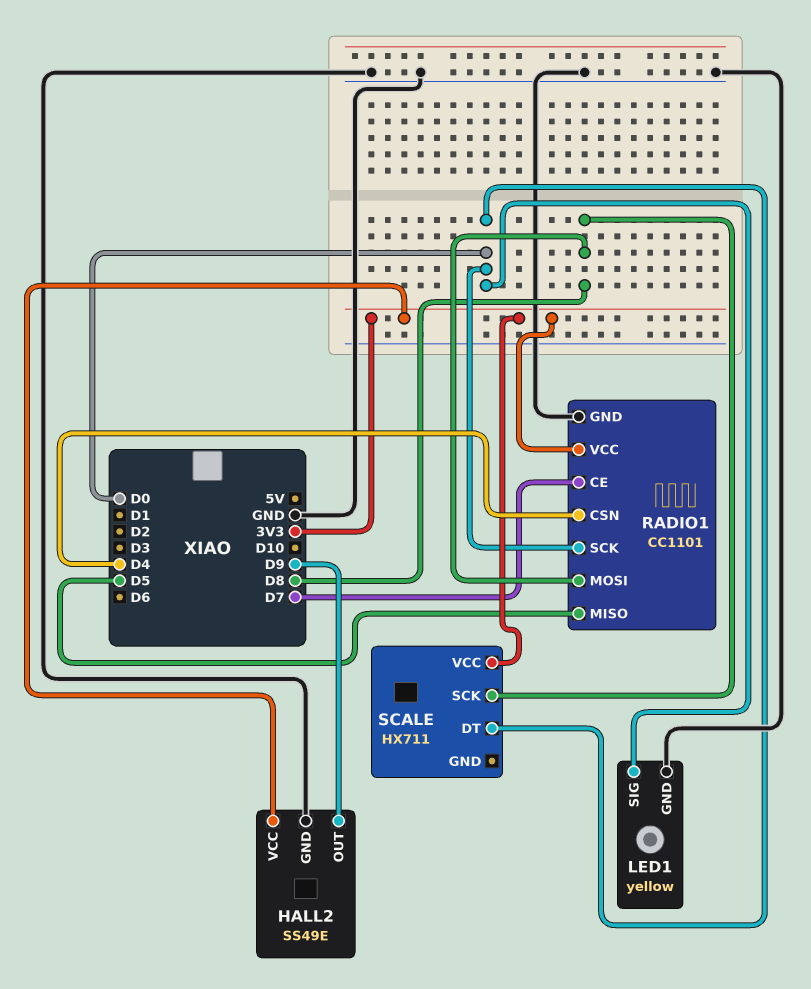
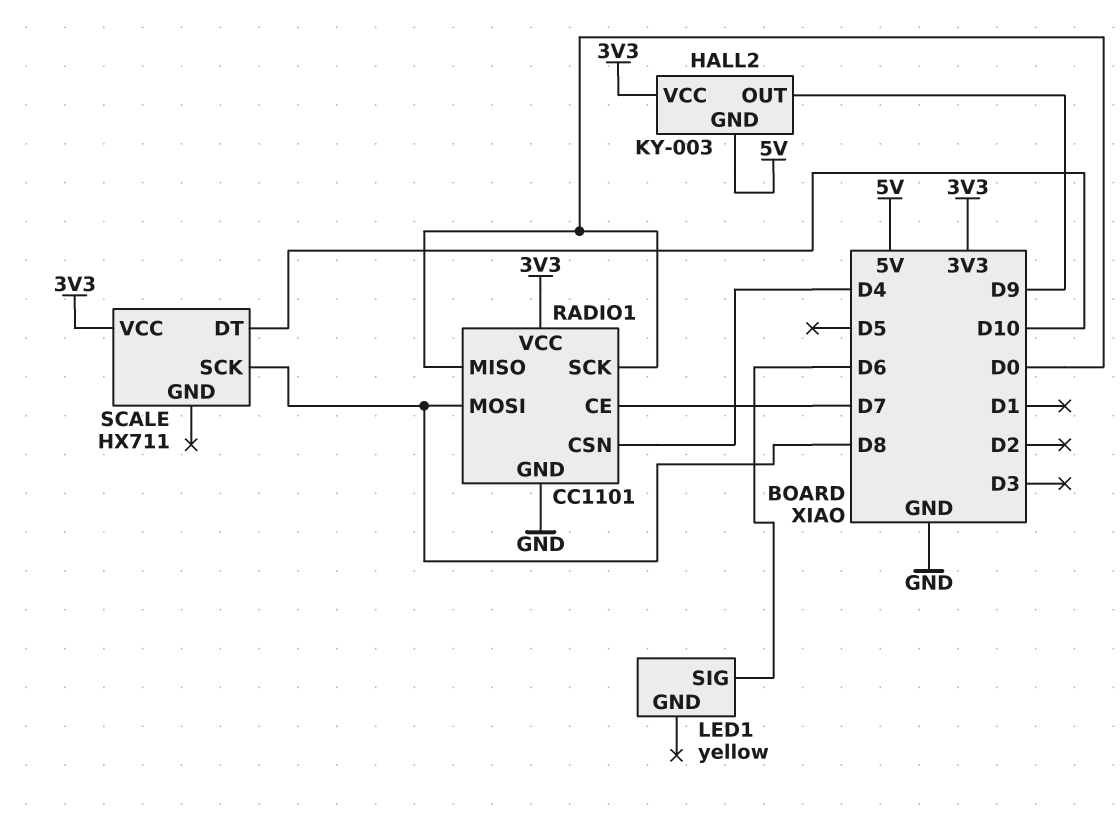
HALL2: SS49E -> KY-003
HALL2 pin GND: GND -> 5V
LED1 pin GND: GND -> none
LED1 pin SIG: D0 -> D6
RADIO1 pin MISO: D5 -> D0
SCALE pin DT: D0 -> D10

